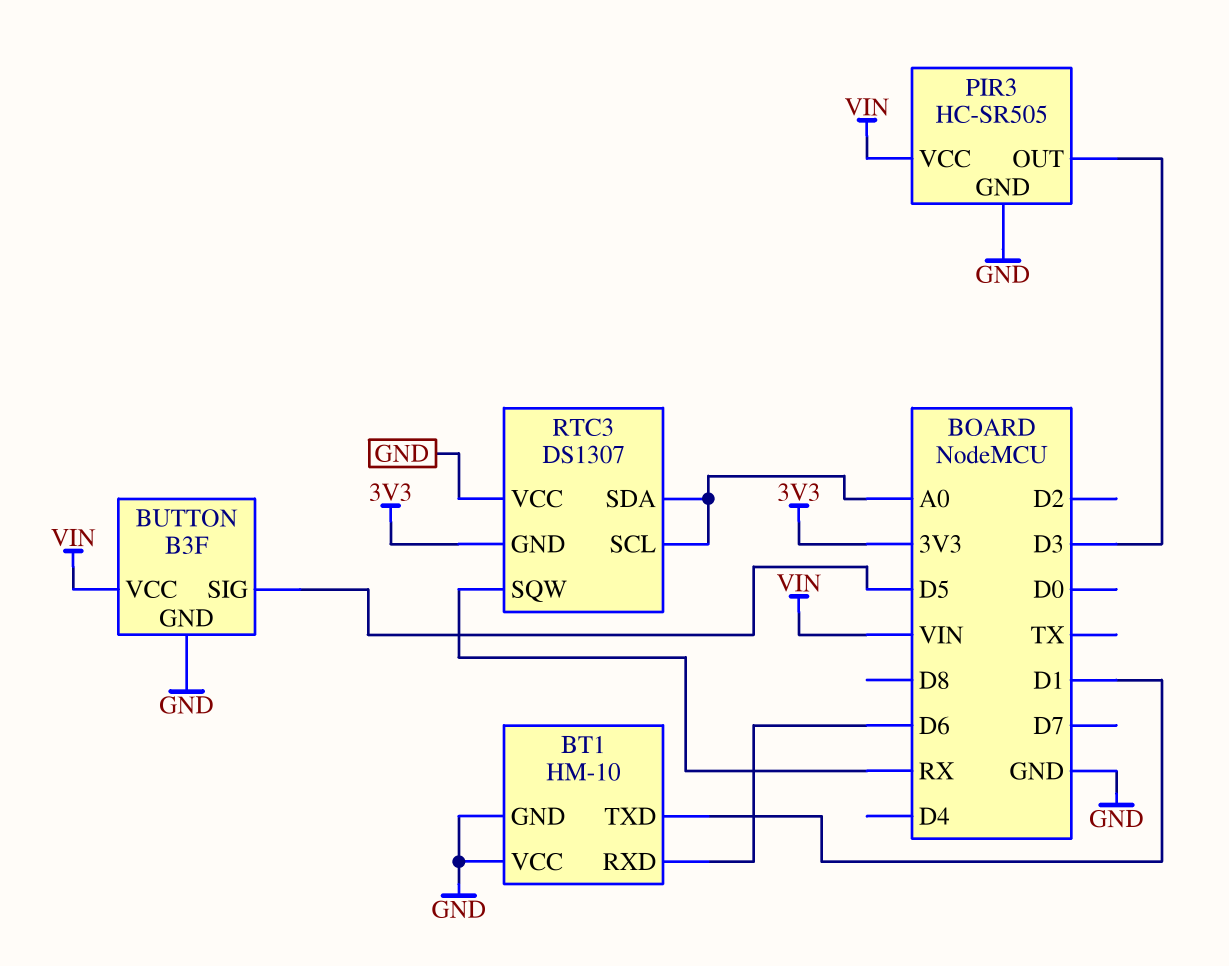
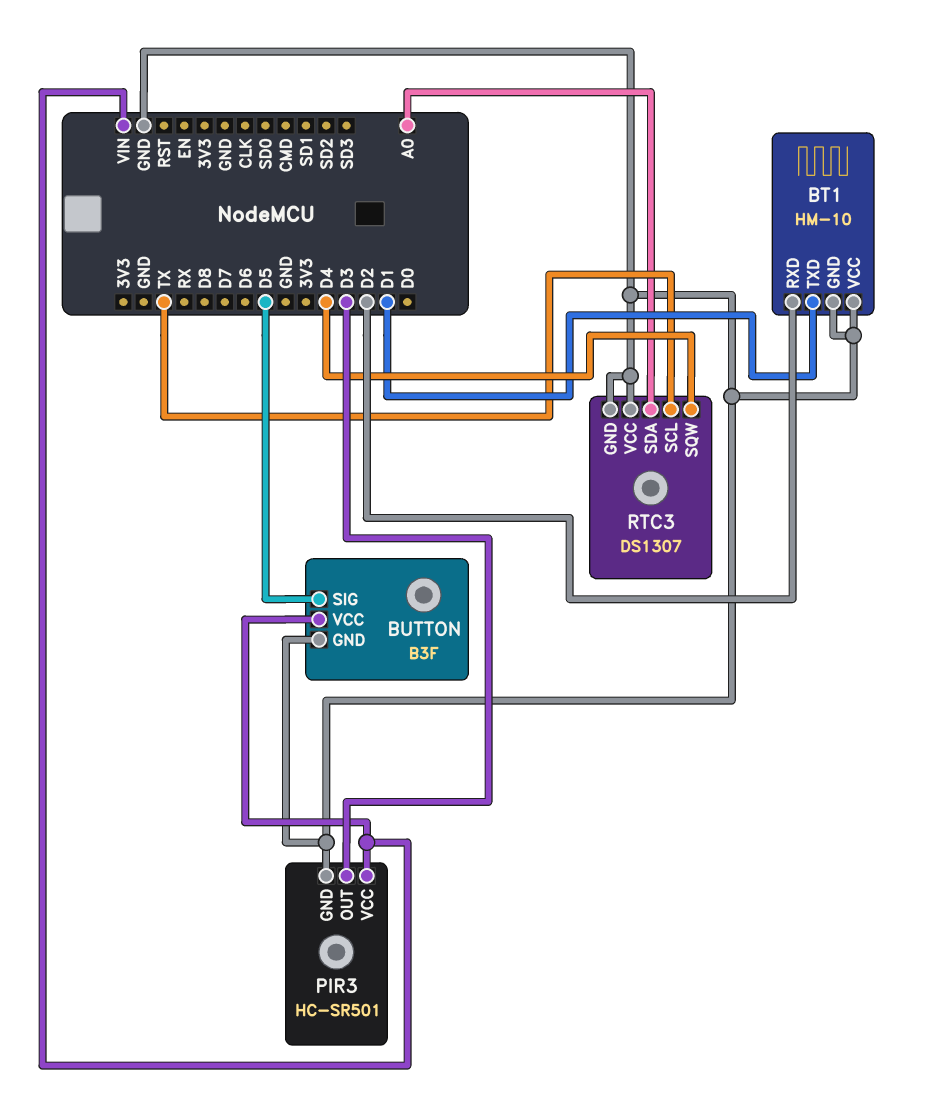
BT1 pin RXD: D6 -> D2
PIR3: HC-SR505 -> HC-SR501
RTC3 pin GND: 3V3 -> GND
RTC3 pin SCL: A0 -> TX
RTC3 pin SQW: RX -> D4

